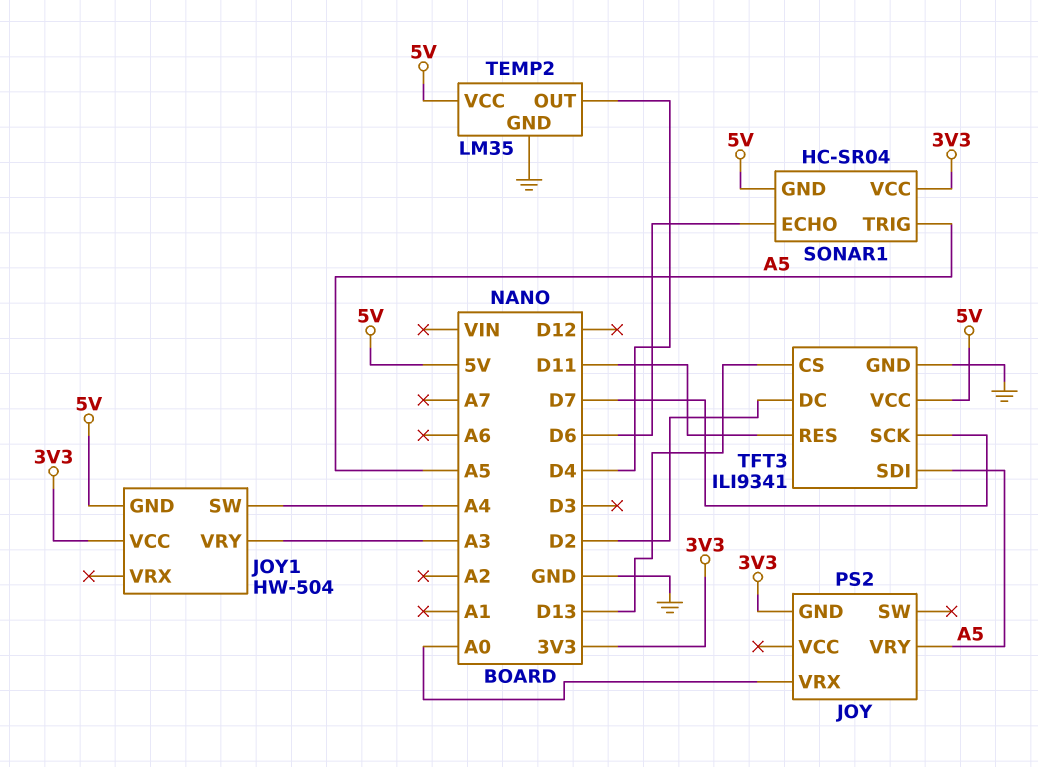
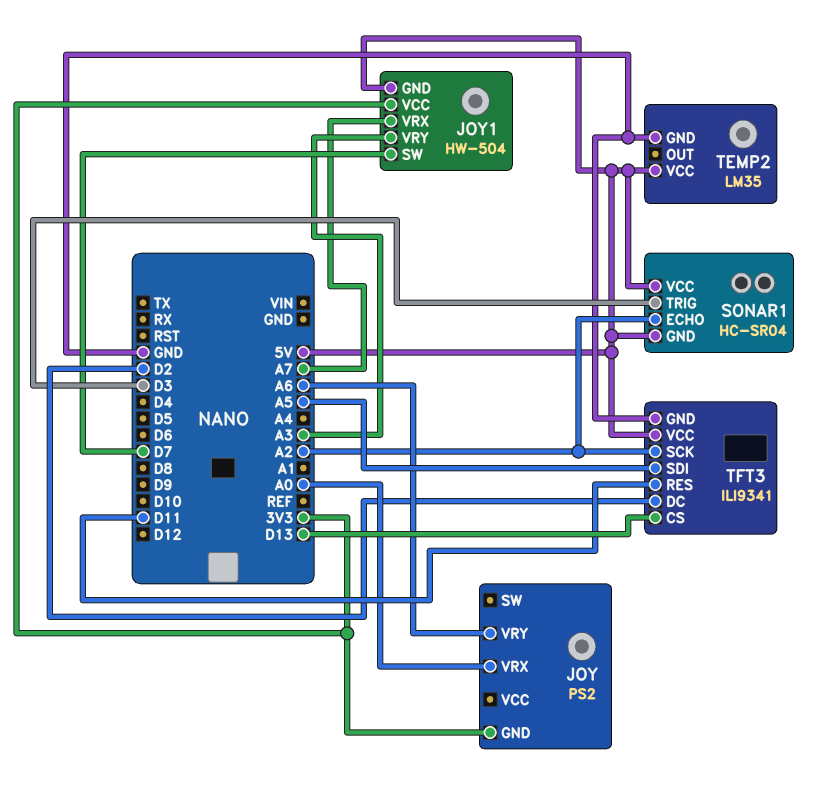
JOY pin VRY: A5 -> A6
JOY1 pin SW: A4 -> D7
JOY1 pin VRX: none -> A7
SONAR1 pin ECHO: D6 -> A2
SONAR1 pin TRIG: A5 -> D3
SONAR1 pin VCC: 3V3 -> 5V
TEMP2 pin OUT: D4 -> none
TFT3 pin SCK: D7 -> A2

